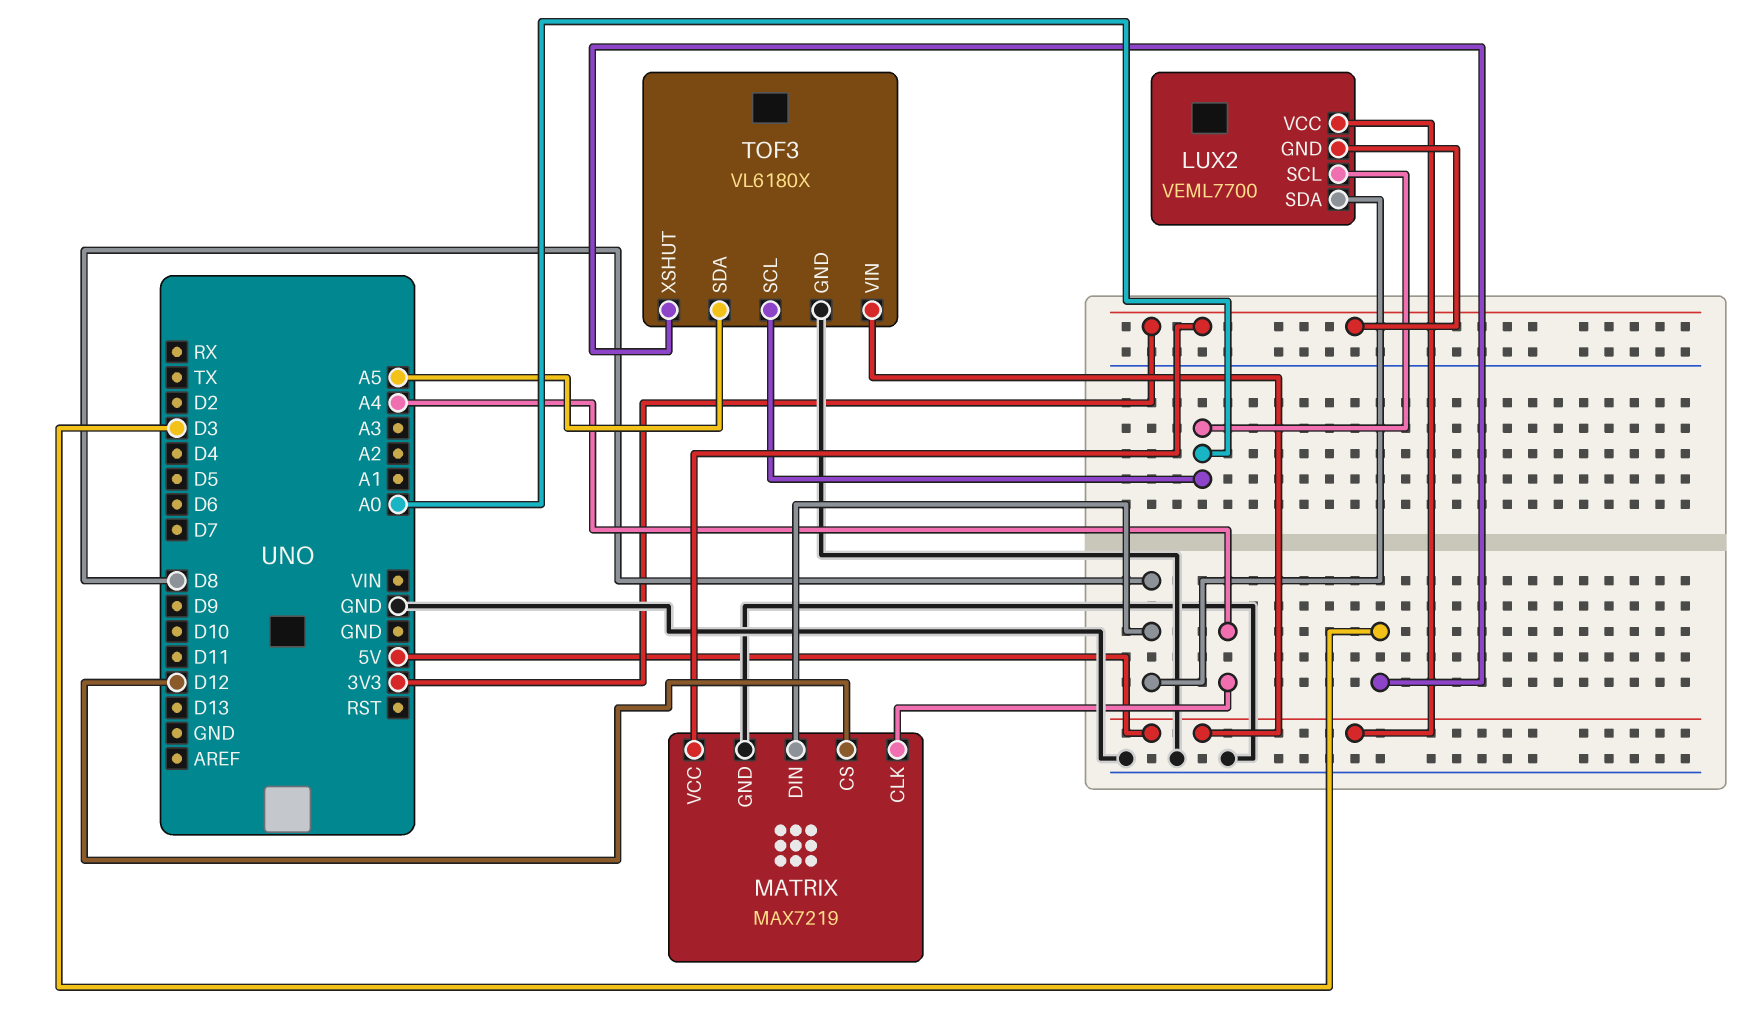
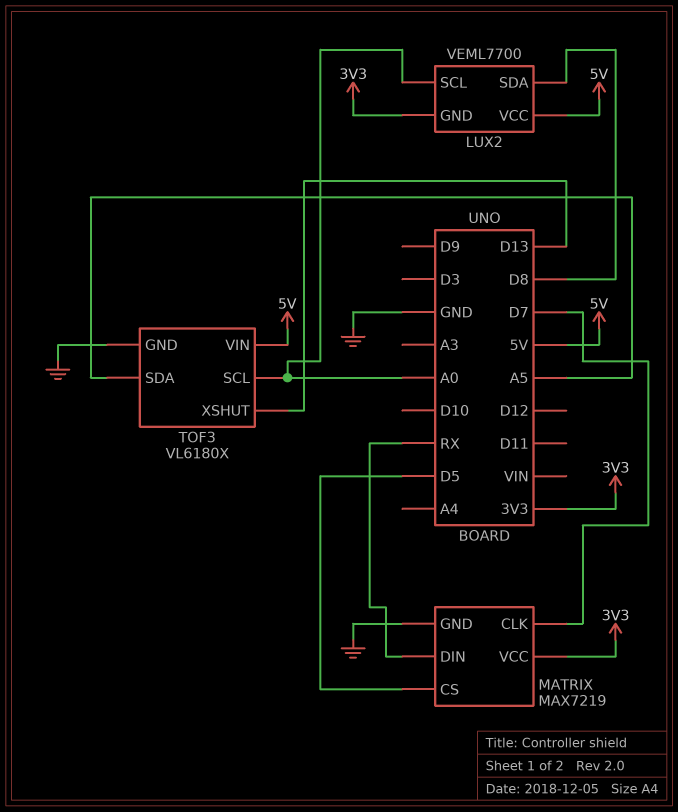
MATRIX pin CLK: A4 -> D7
MATRIX pin CS: D12 -> D5
MATRIX pin DIN: D8 -> RX
TOF3 pin XSHUT: D3 -> D13

